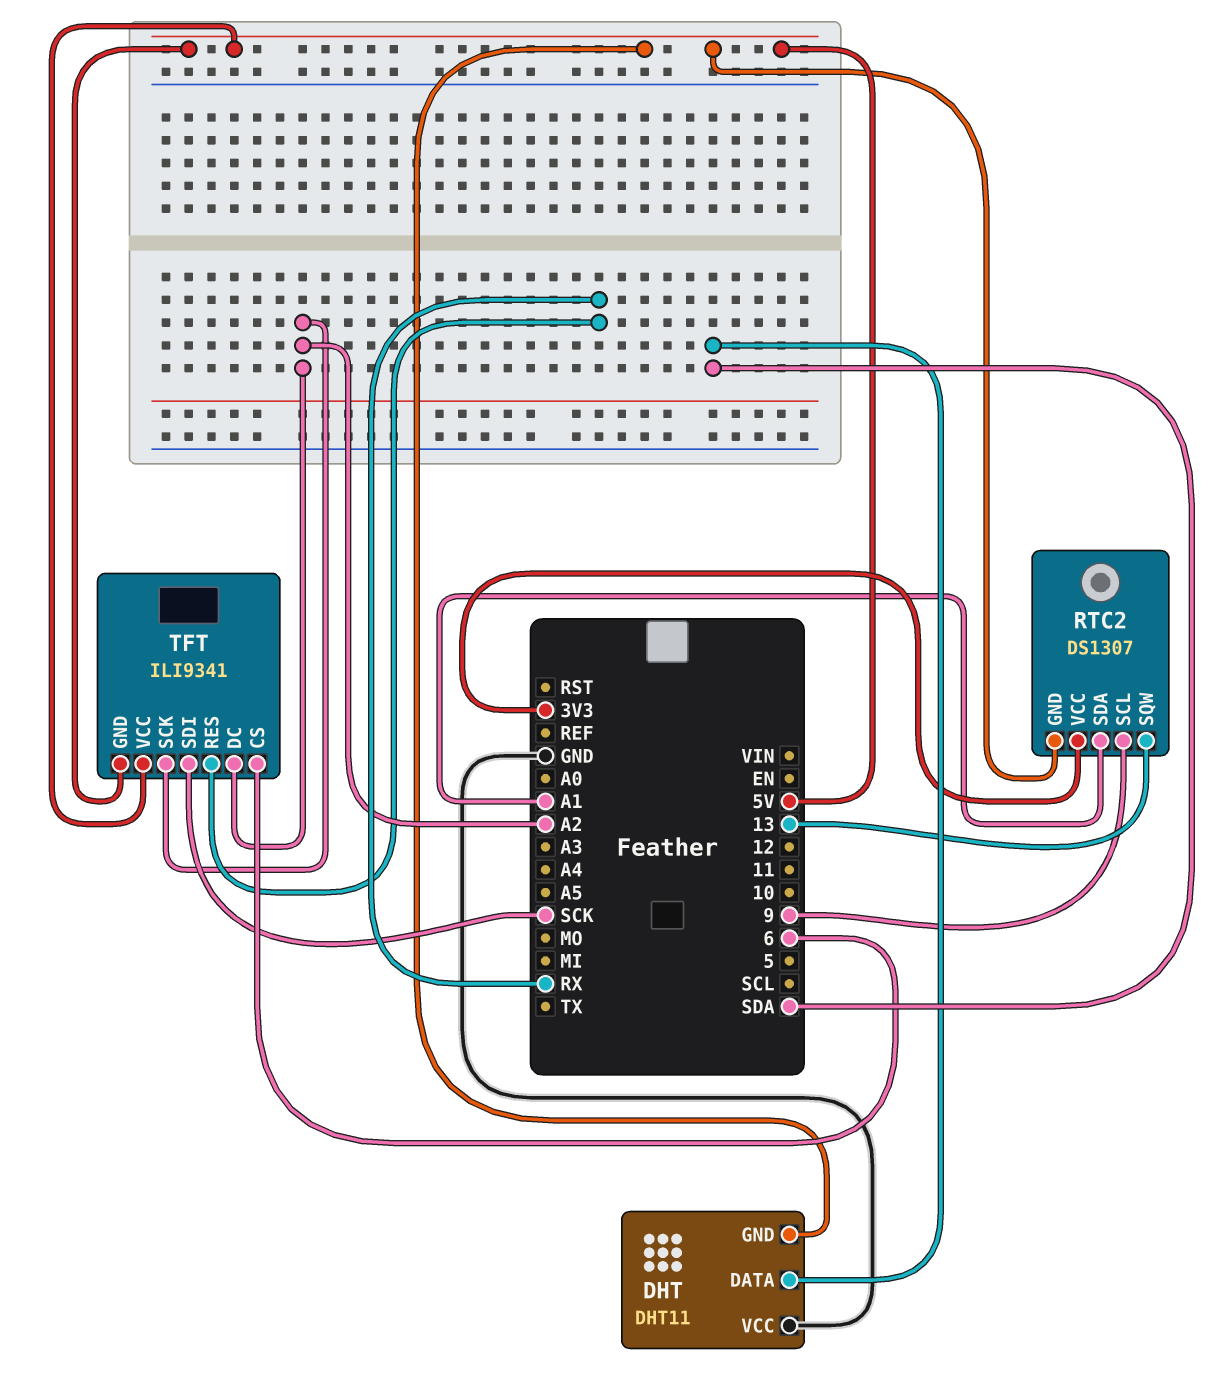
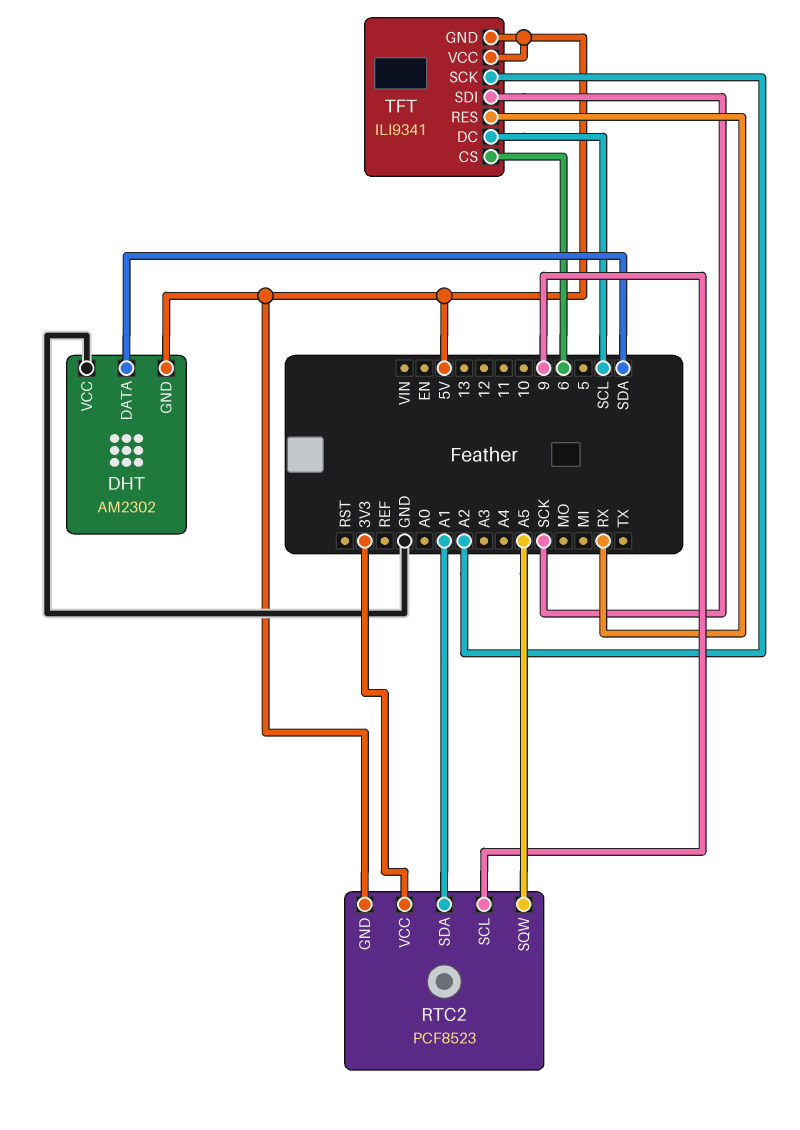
DHT: DHT11 -> AM2302
RTC2: DS1307 -> PCF8523
RTC2 pin SQW: 13 -> A5
TFT pin DC: A2 -> SCL

